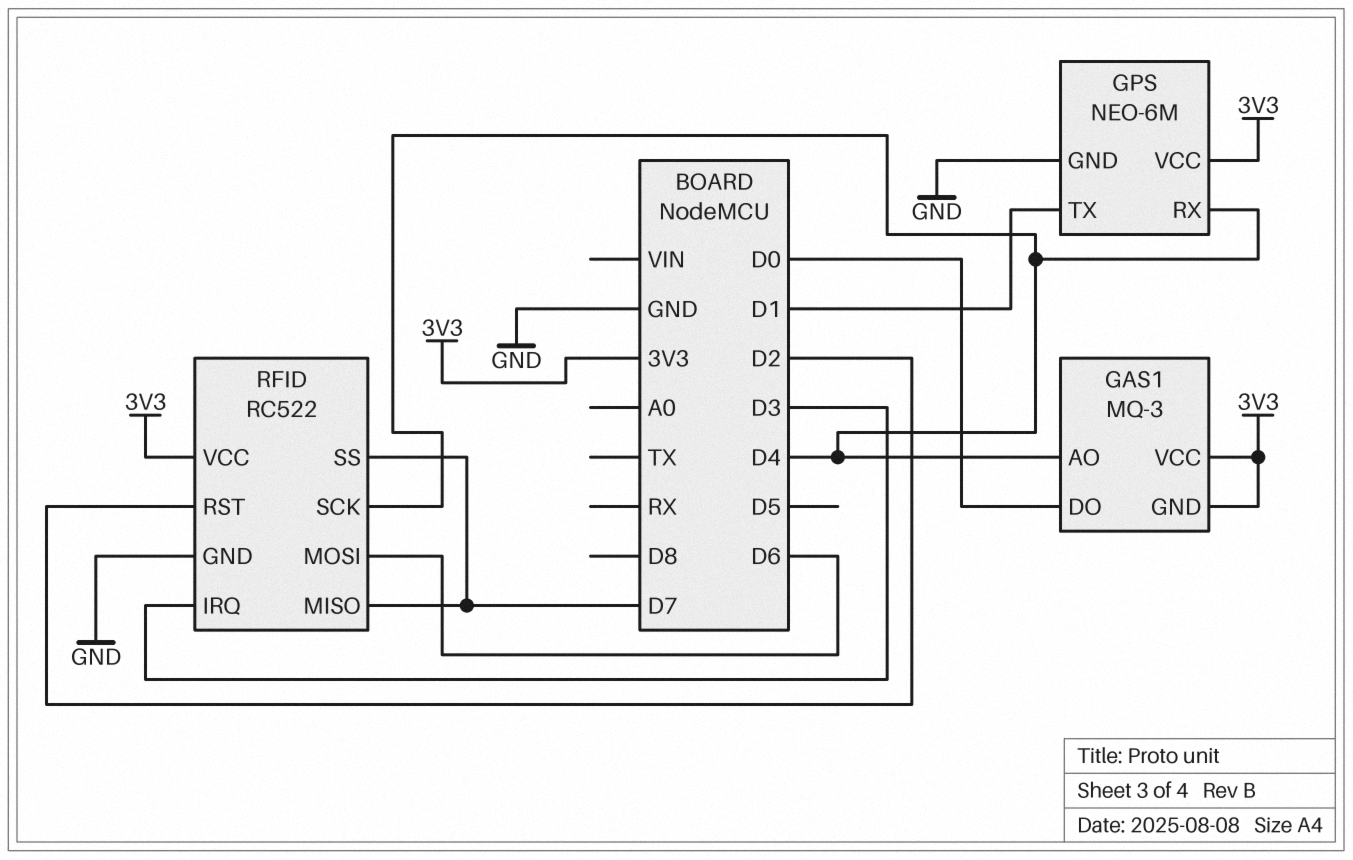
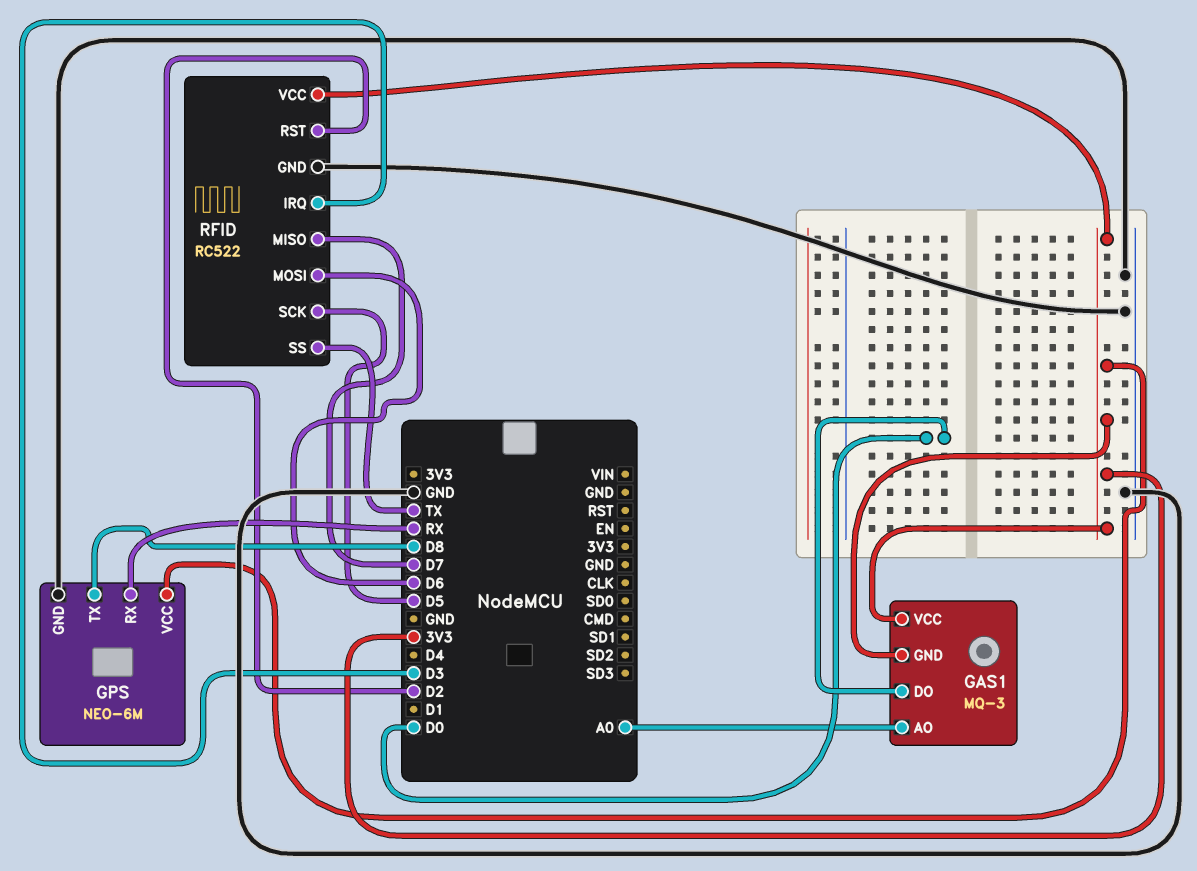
GAS1 pin AO: D4 -> A0
GPS pin RX: D4 -> RX
GPS pin TX: D1 -> D8
RFID pin SCK: D4 -> D5
RFID pin SS: D7 -> TX

